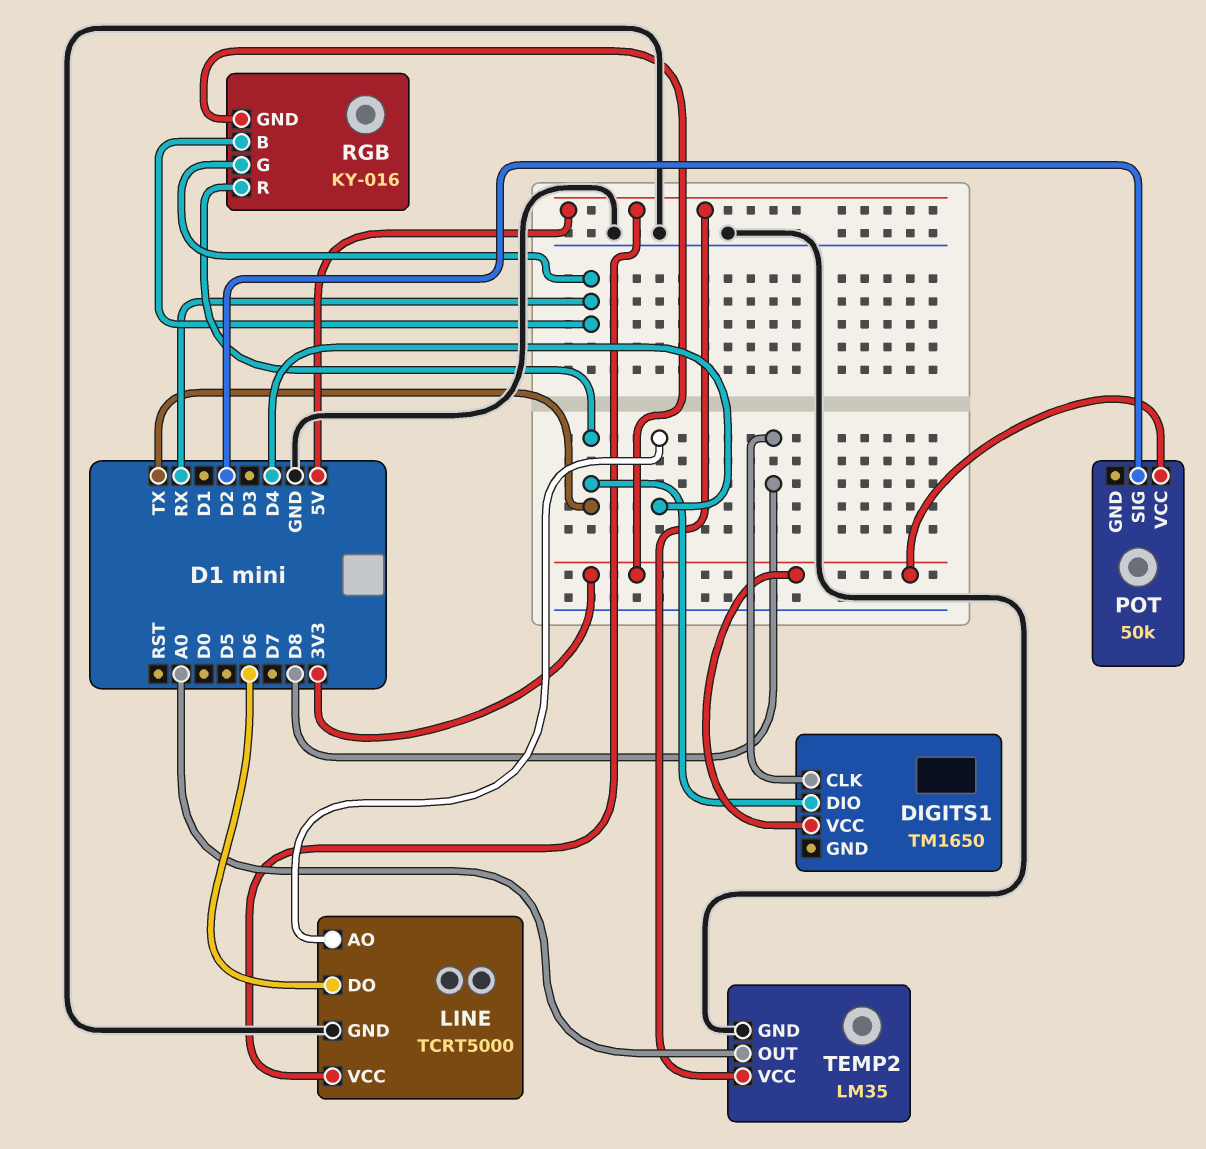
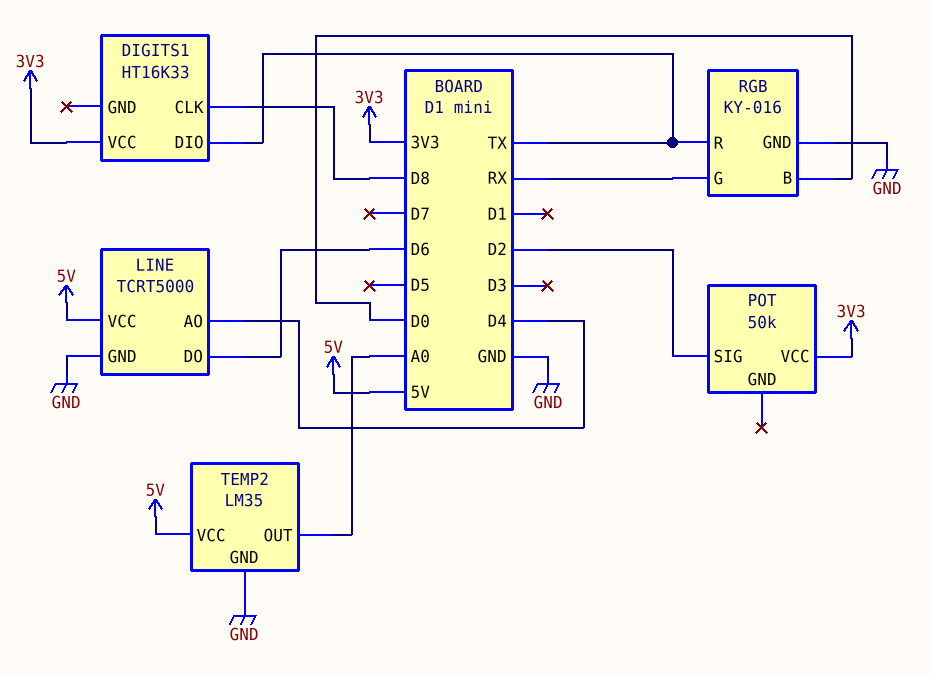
DIGITS1: TM1650 -> HT16K33
RGB pin B: RX -> D0
RGB pin GND: 3V3 -> GND

